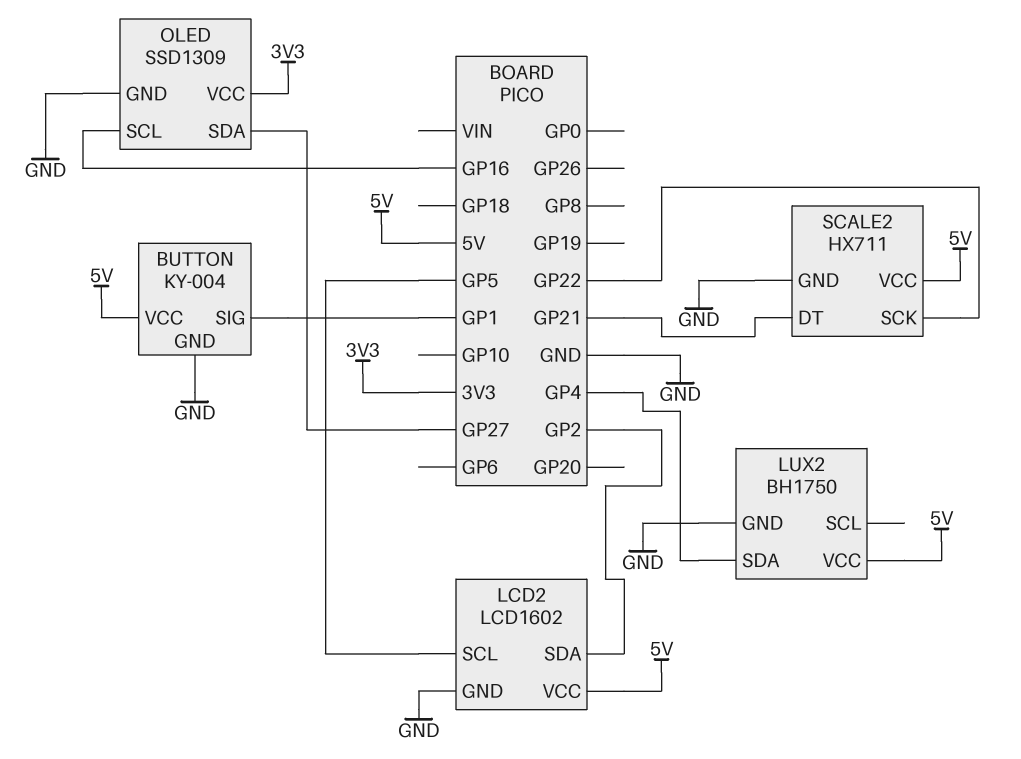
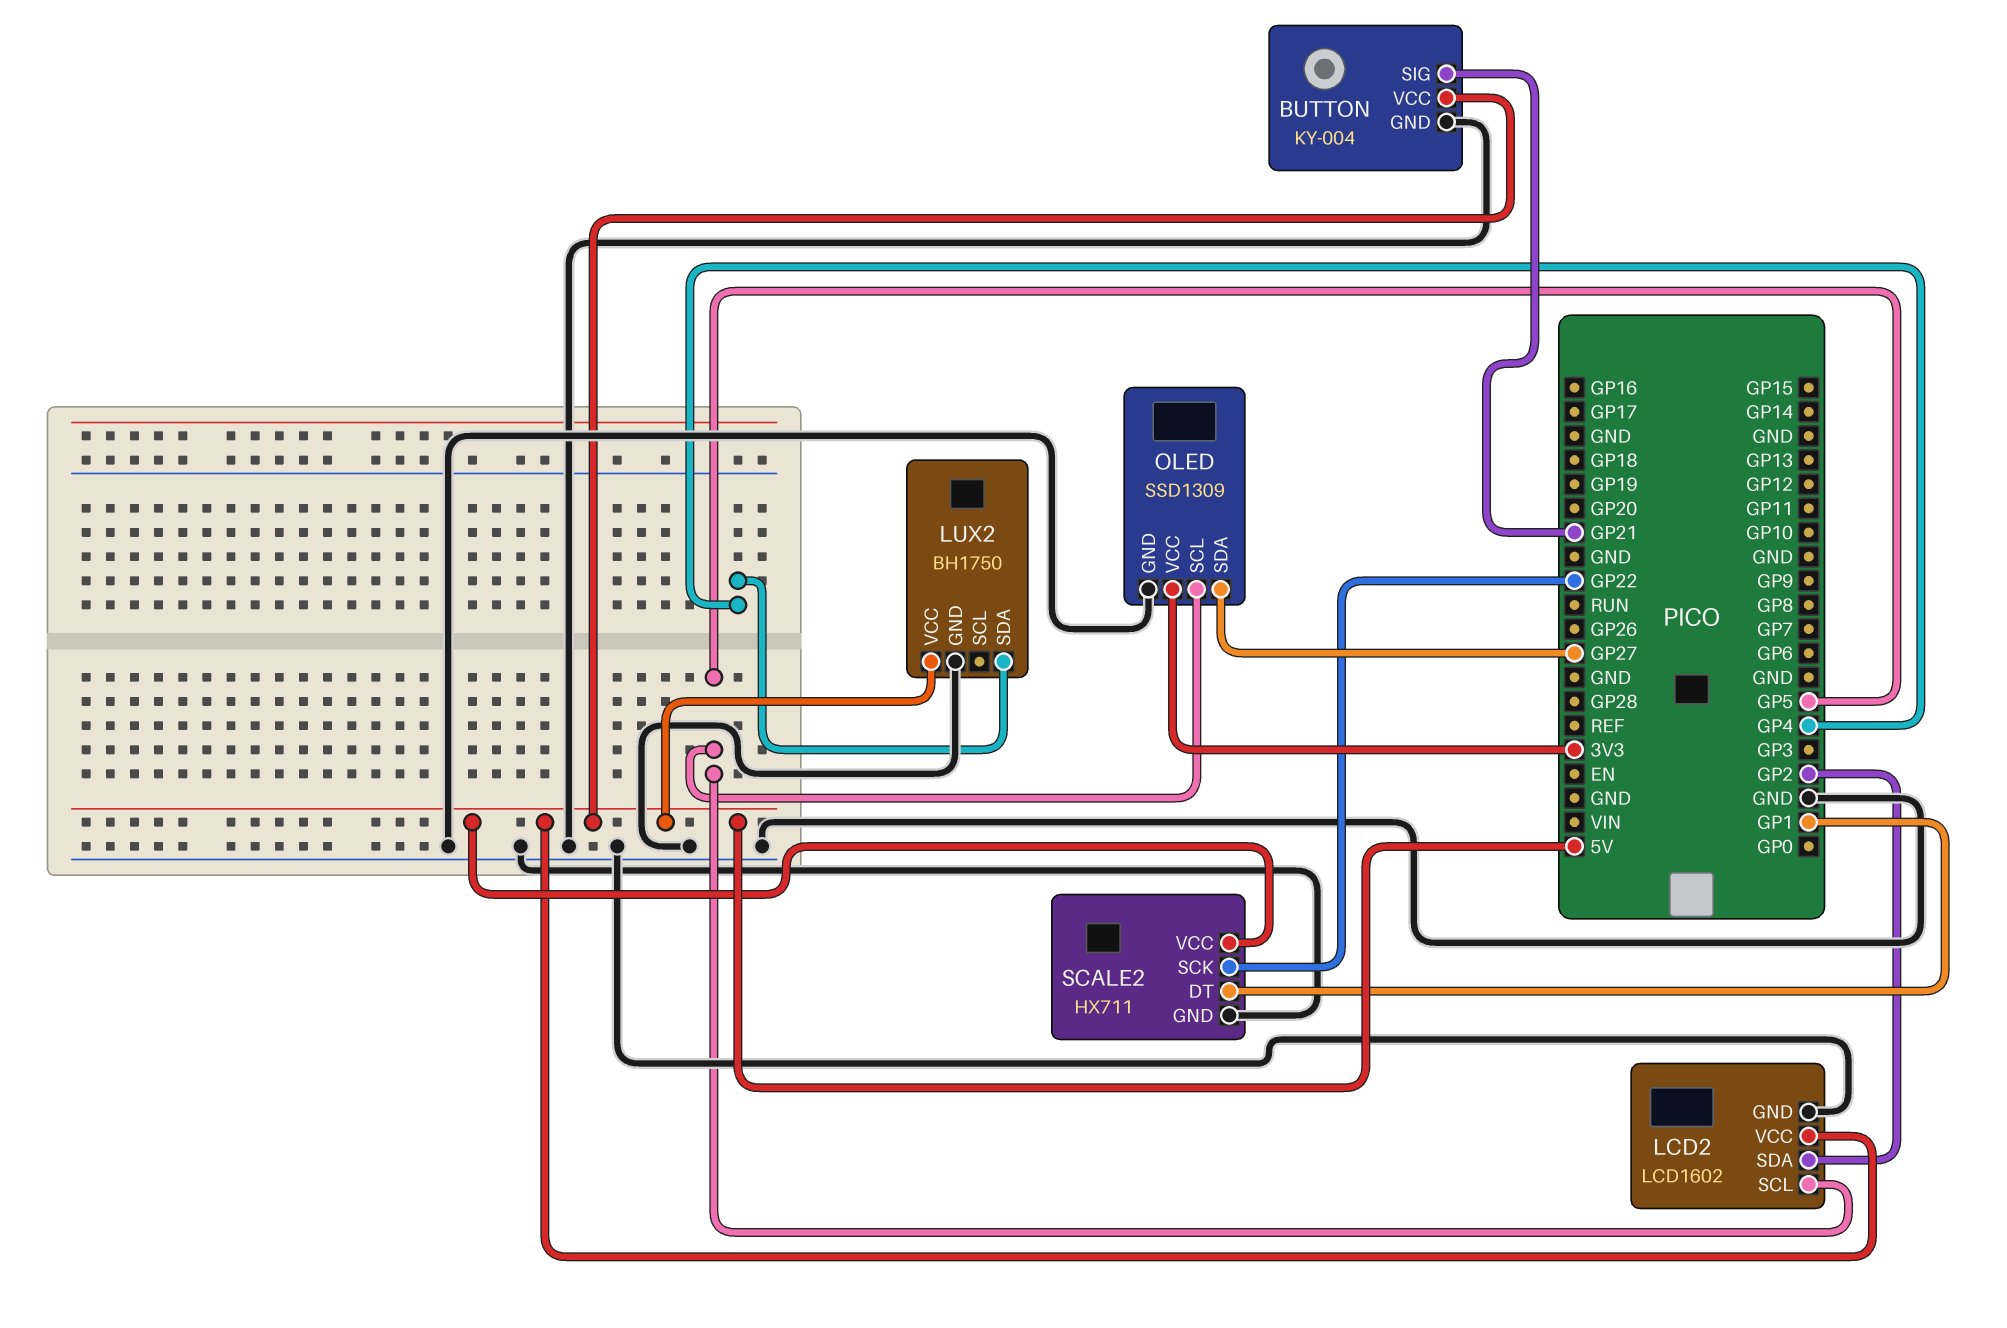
BUTTON pin SIG: GP1 -> GP21
OLED pin SCL: GP16 -> GP5
SCALE2 pin DT: GP21 -> GP1

